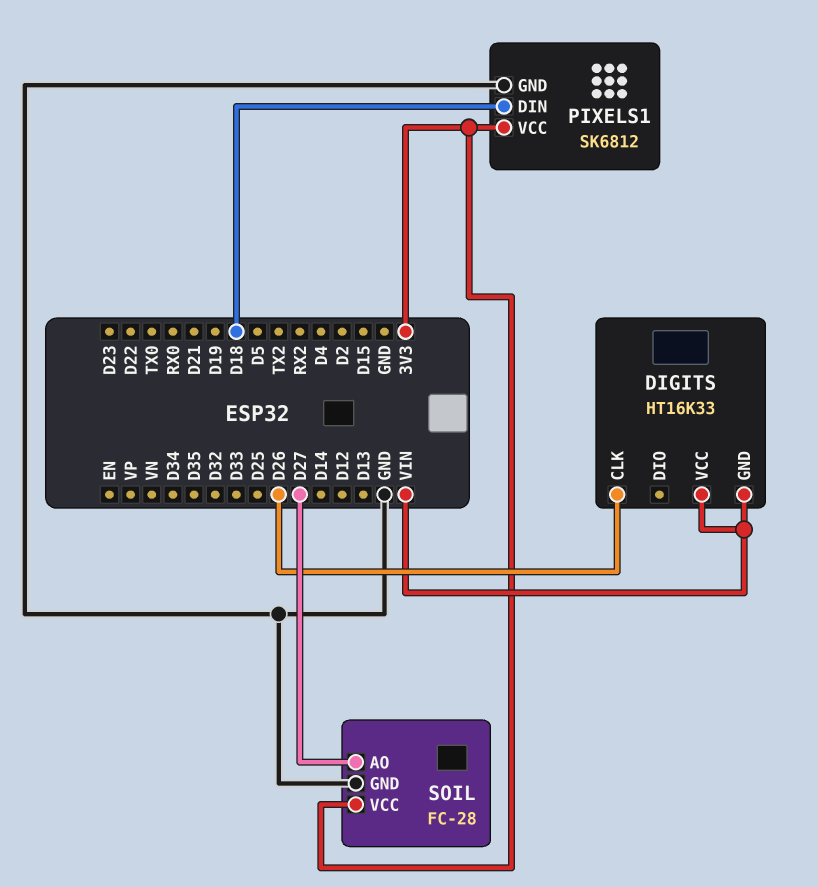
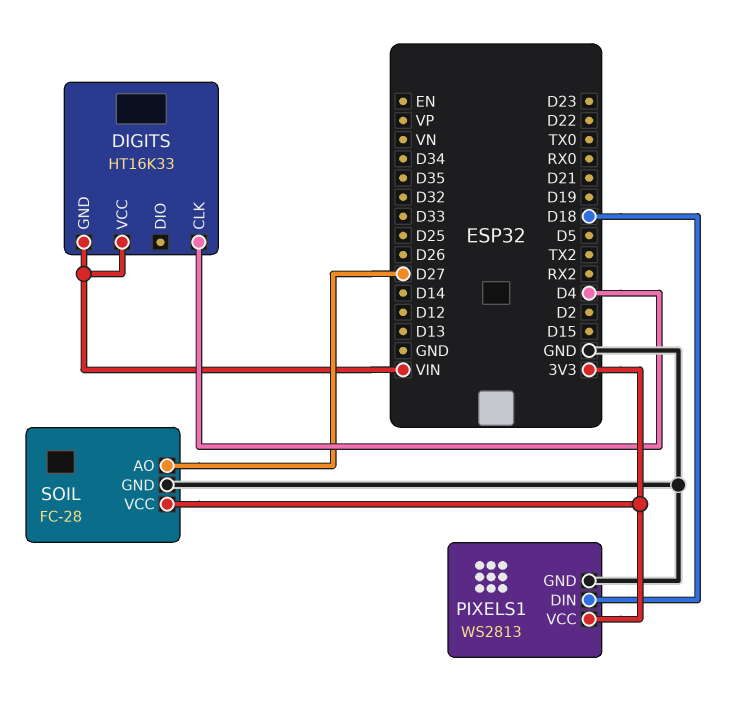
DIGITS pin CLK: D26 -> D4
PIXELS1: SK6812 -> WS2813

